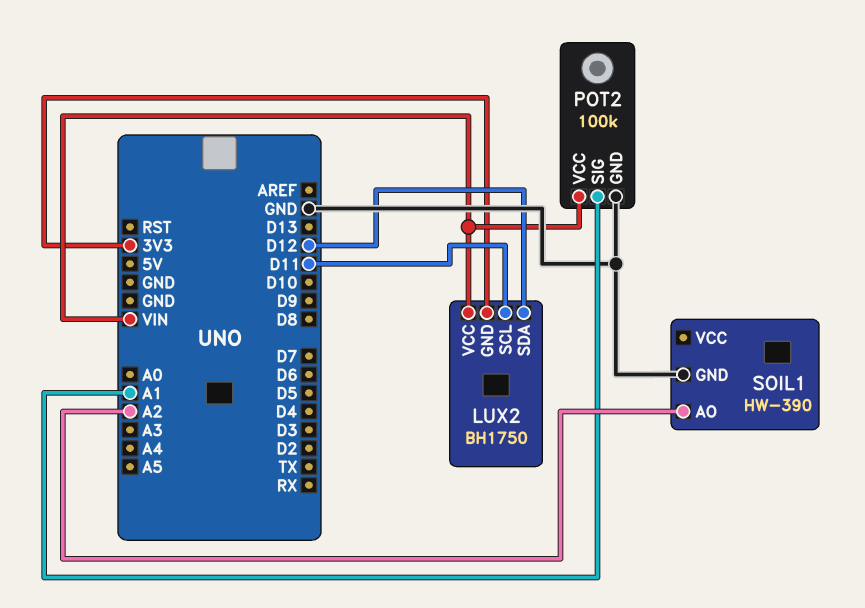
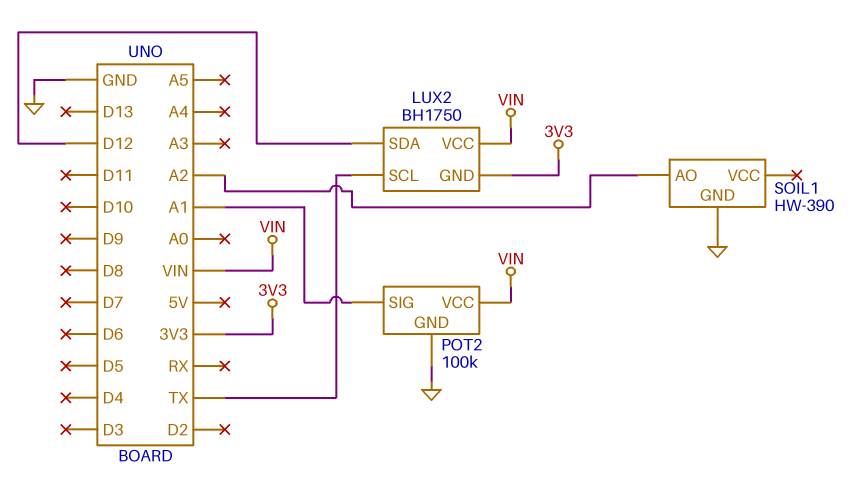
LUX2 pin SCL: D11 -> TX

